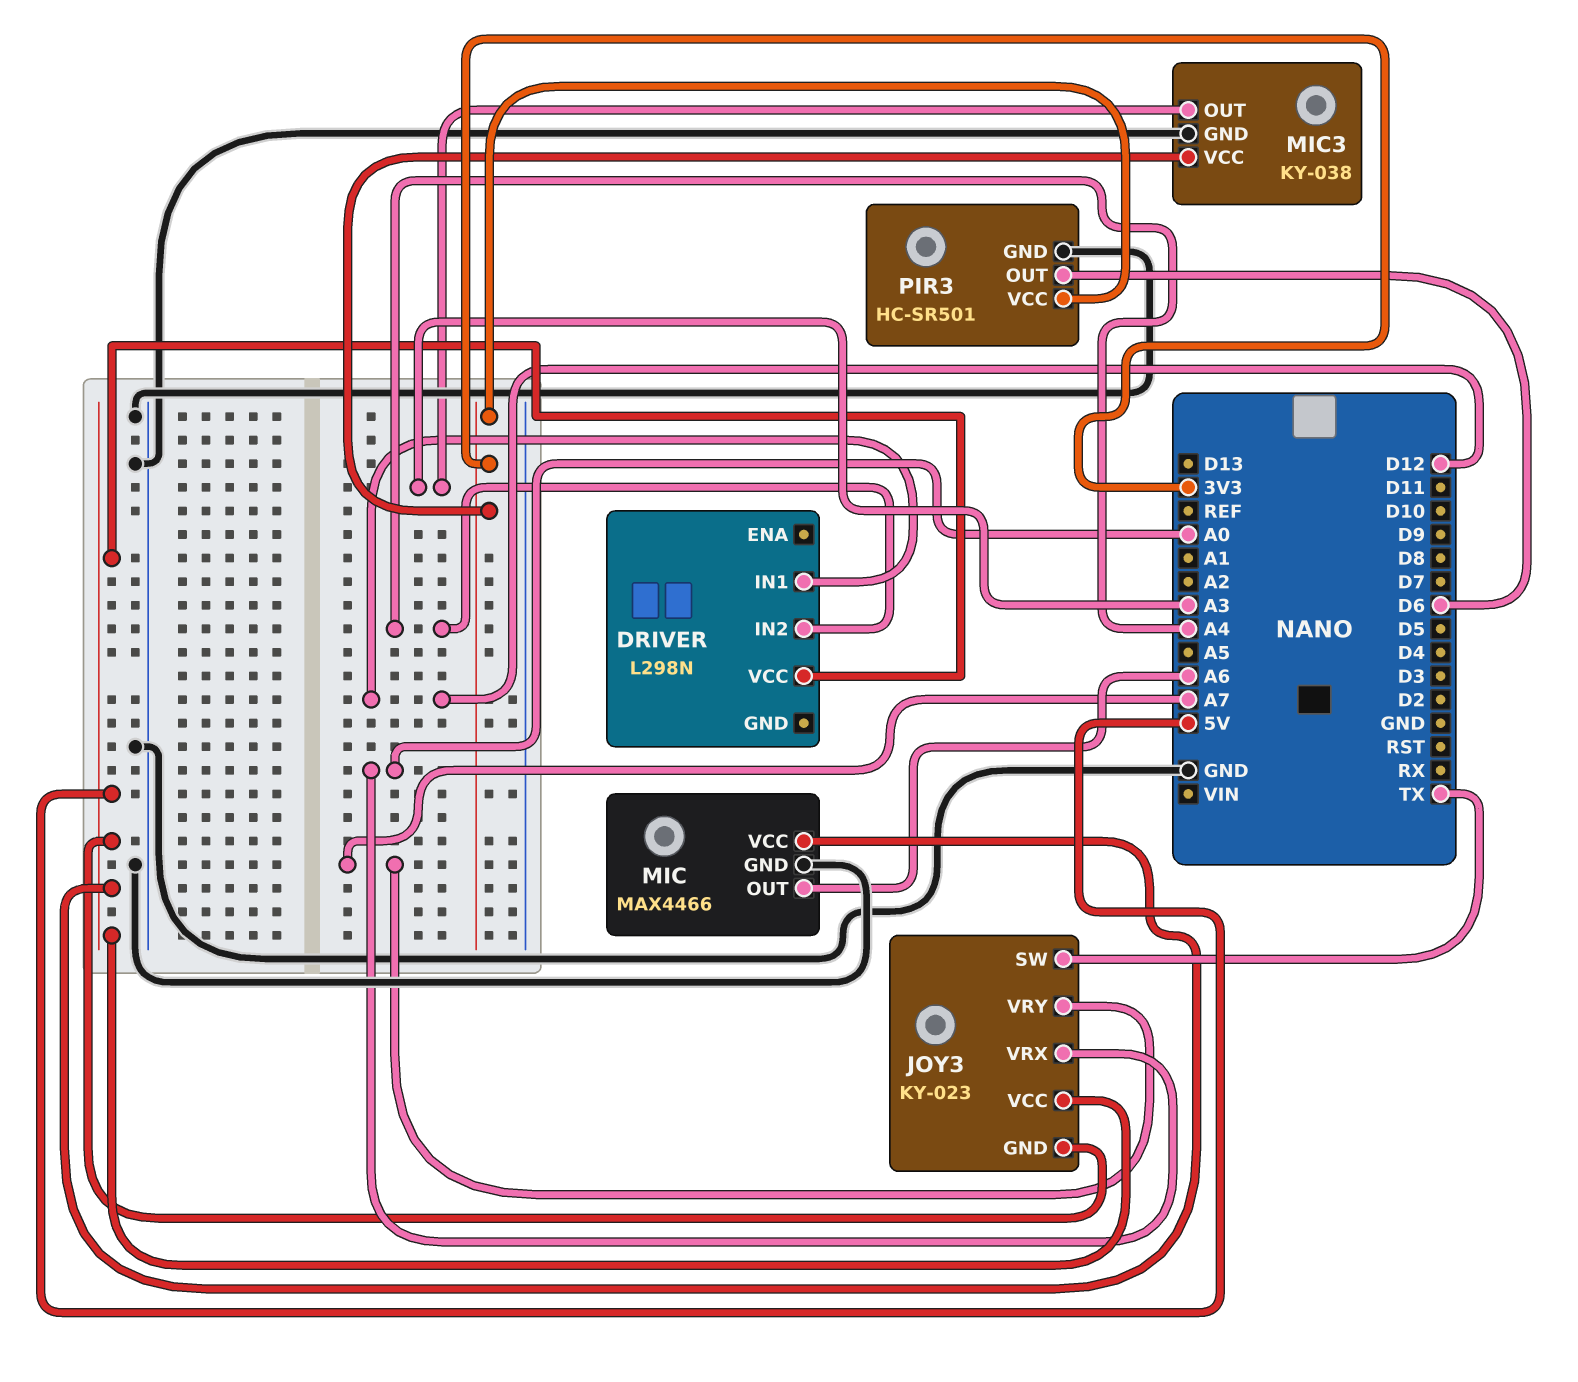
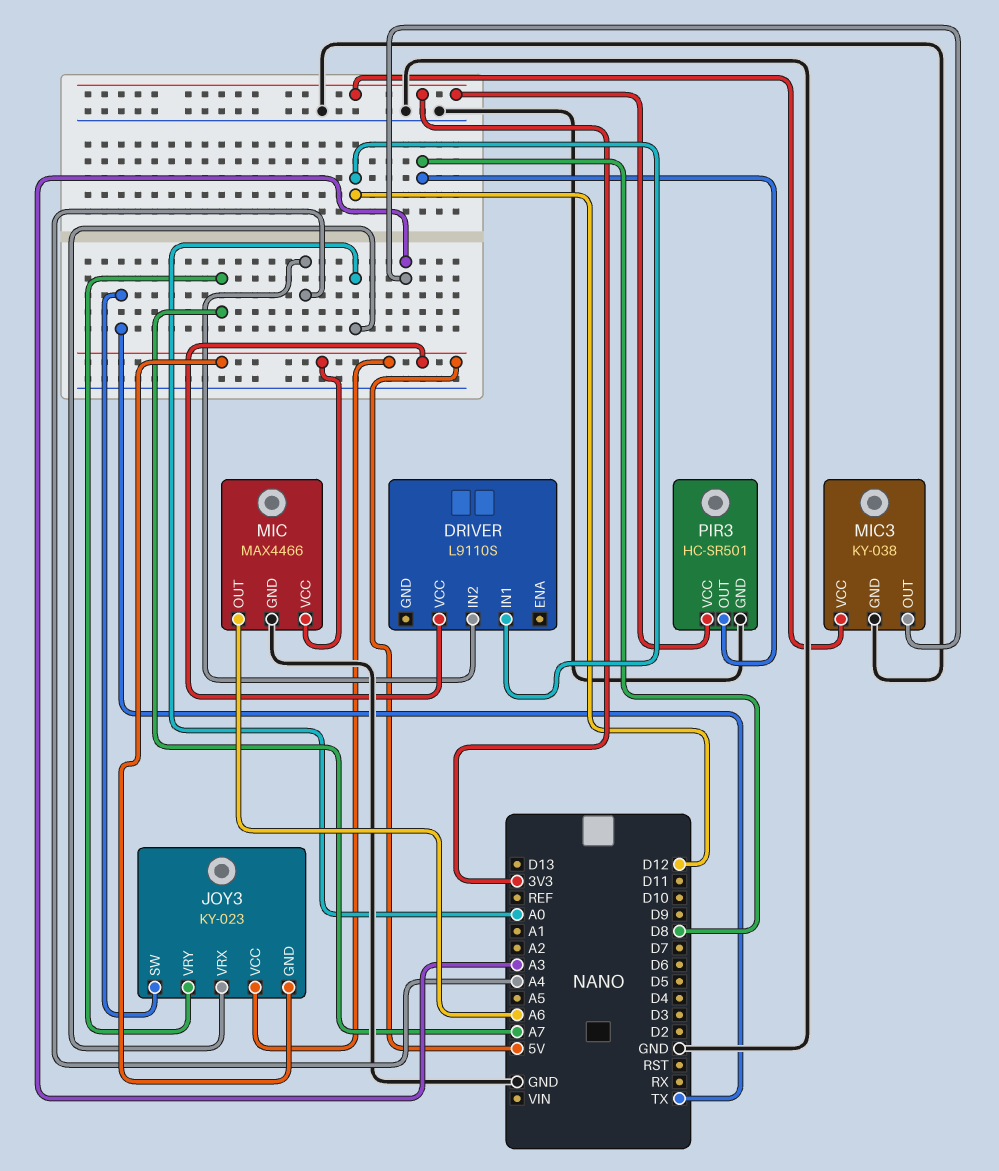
DRIVER: L298N -> L9110S
PIR3 pin OUT: D6 -> D8

